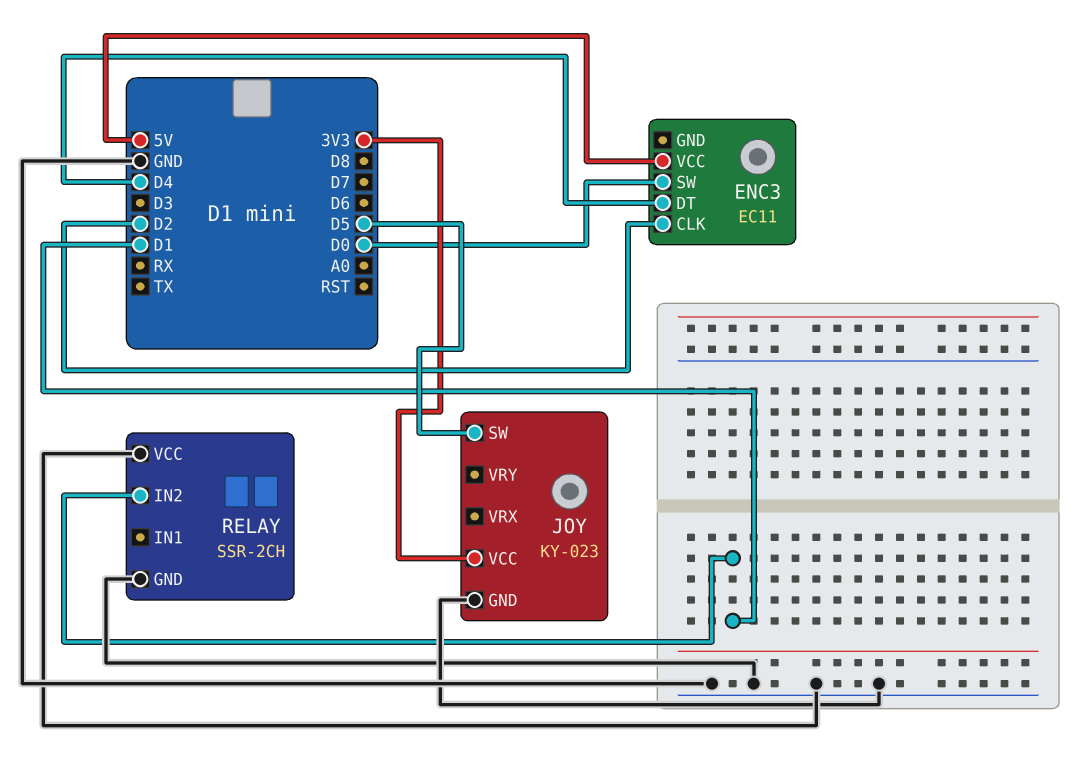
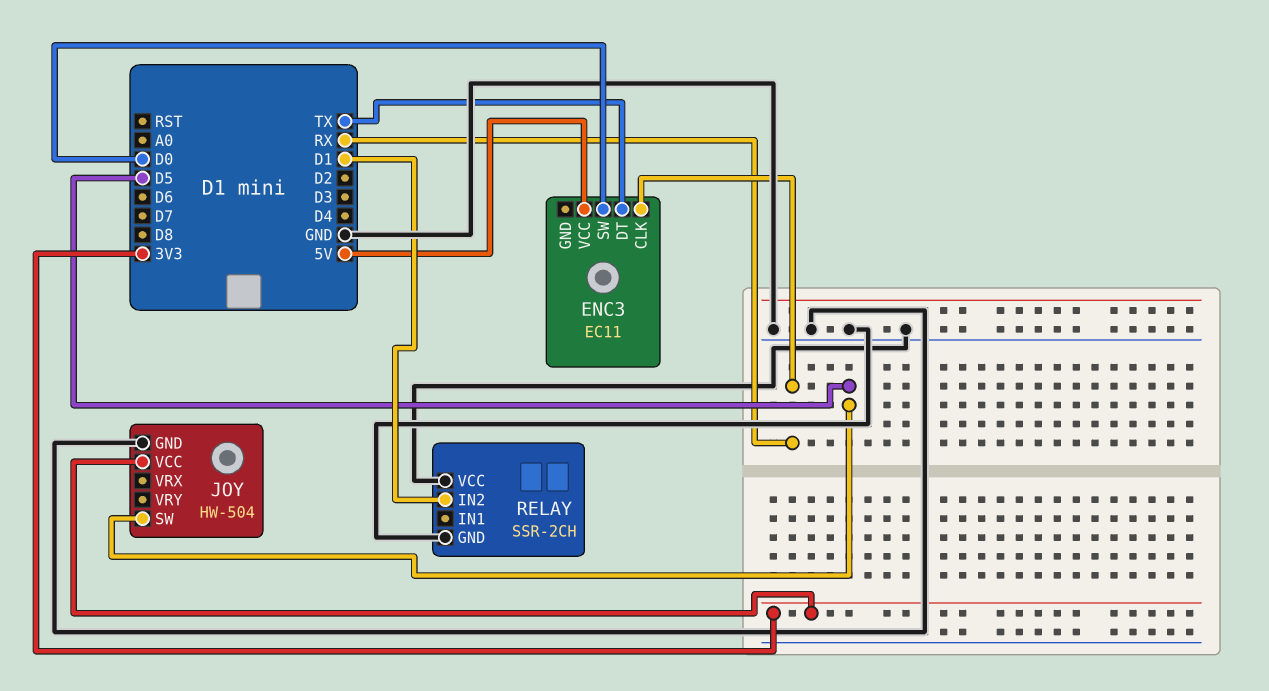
ENC3 pin CLK: D2 -> RX
ENC3 pin DT: D4 -> TX
JOY: KY-023 -> HW-504

